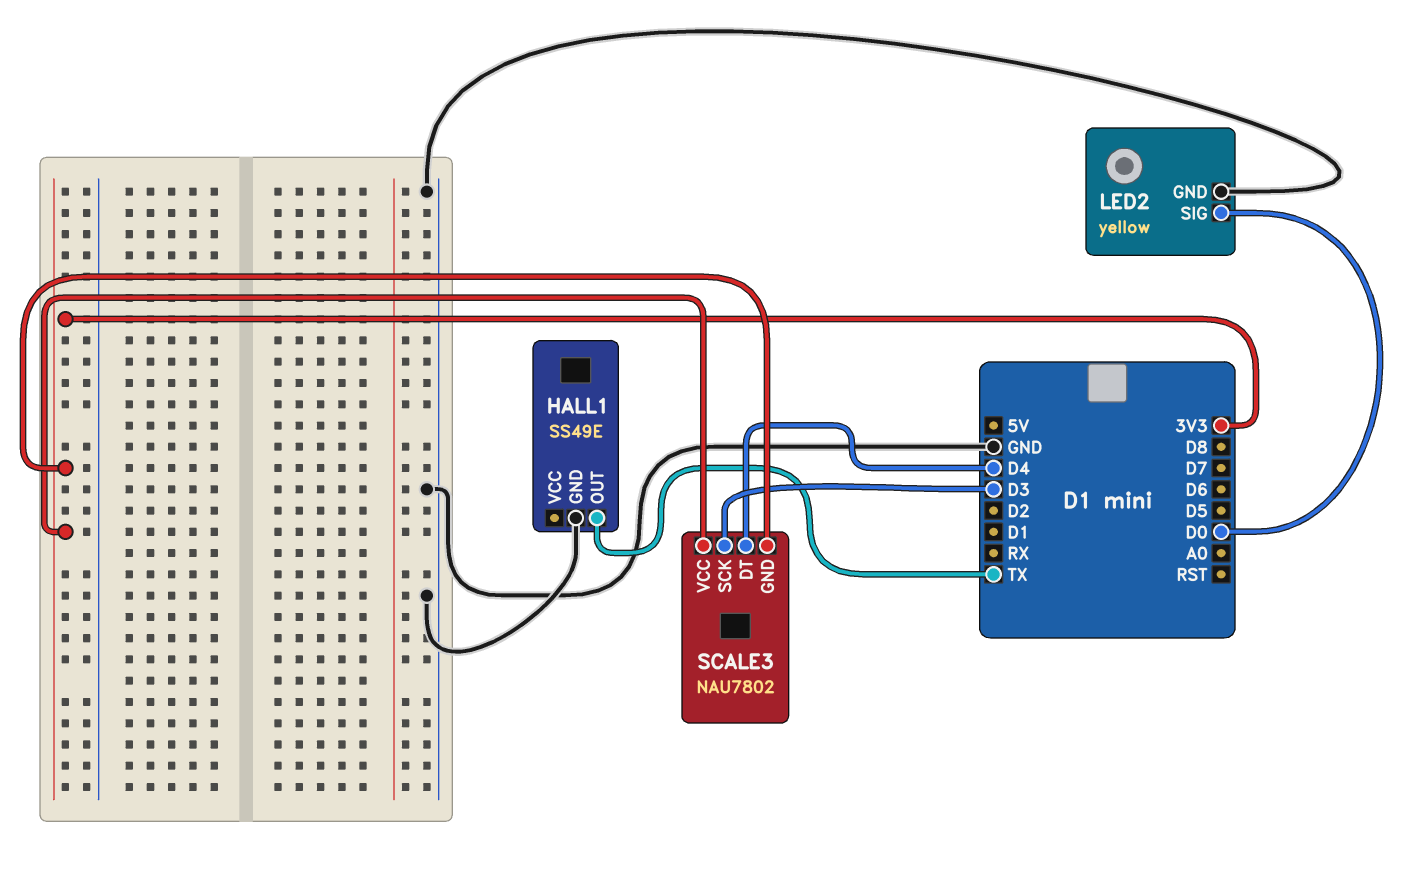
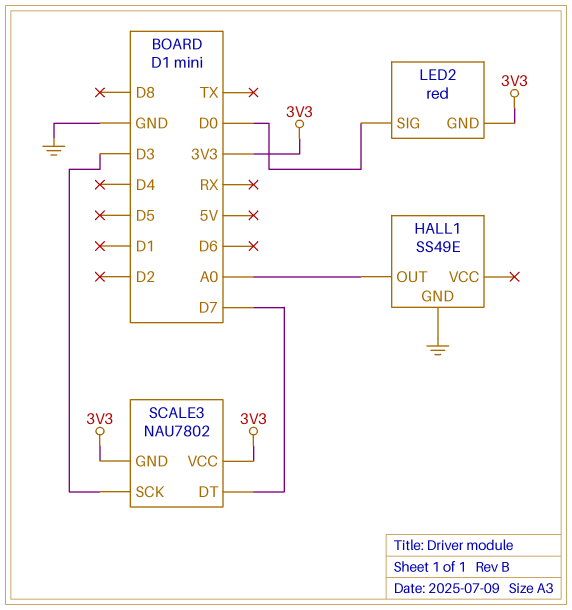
HALL1 pin OUT: TX -> A0
LED2: yellow -> red
LED2 pin GND: GND -> 3V3
SCALE3 pin DT: D4 -> D7

